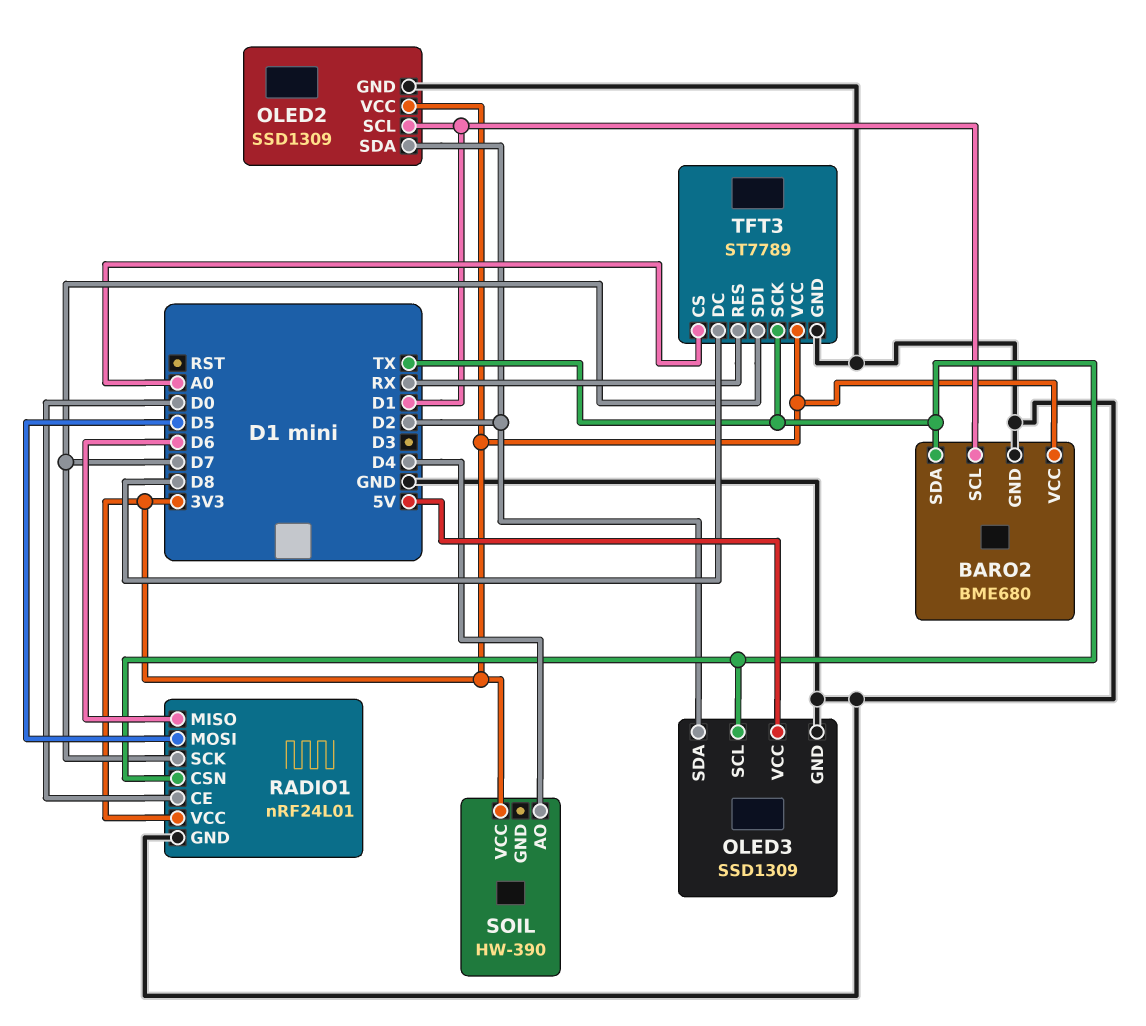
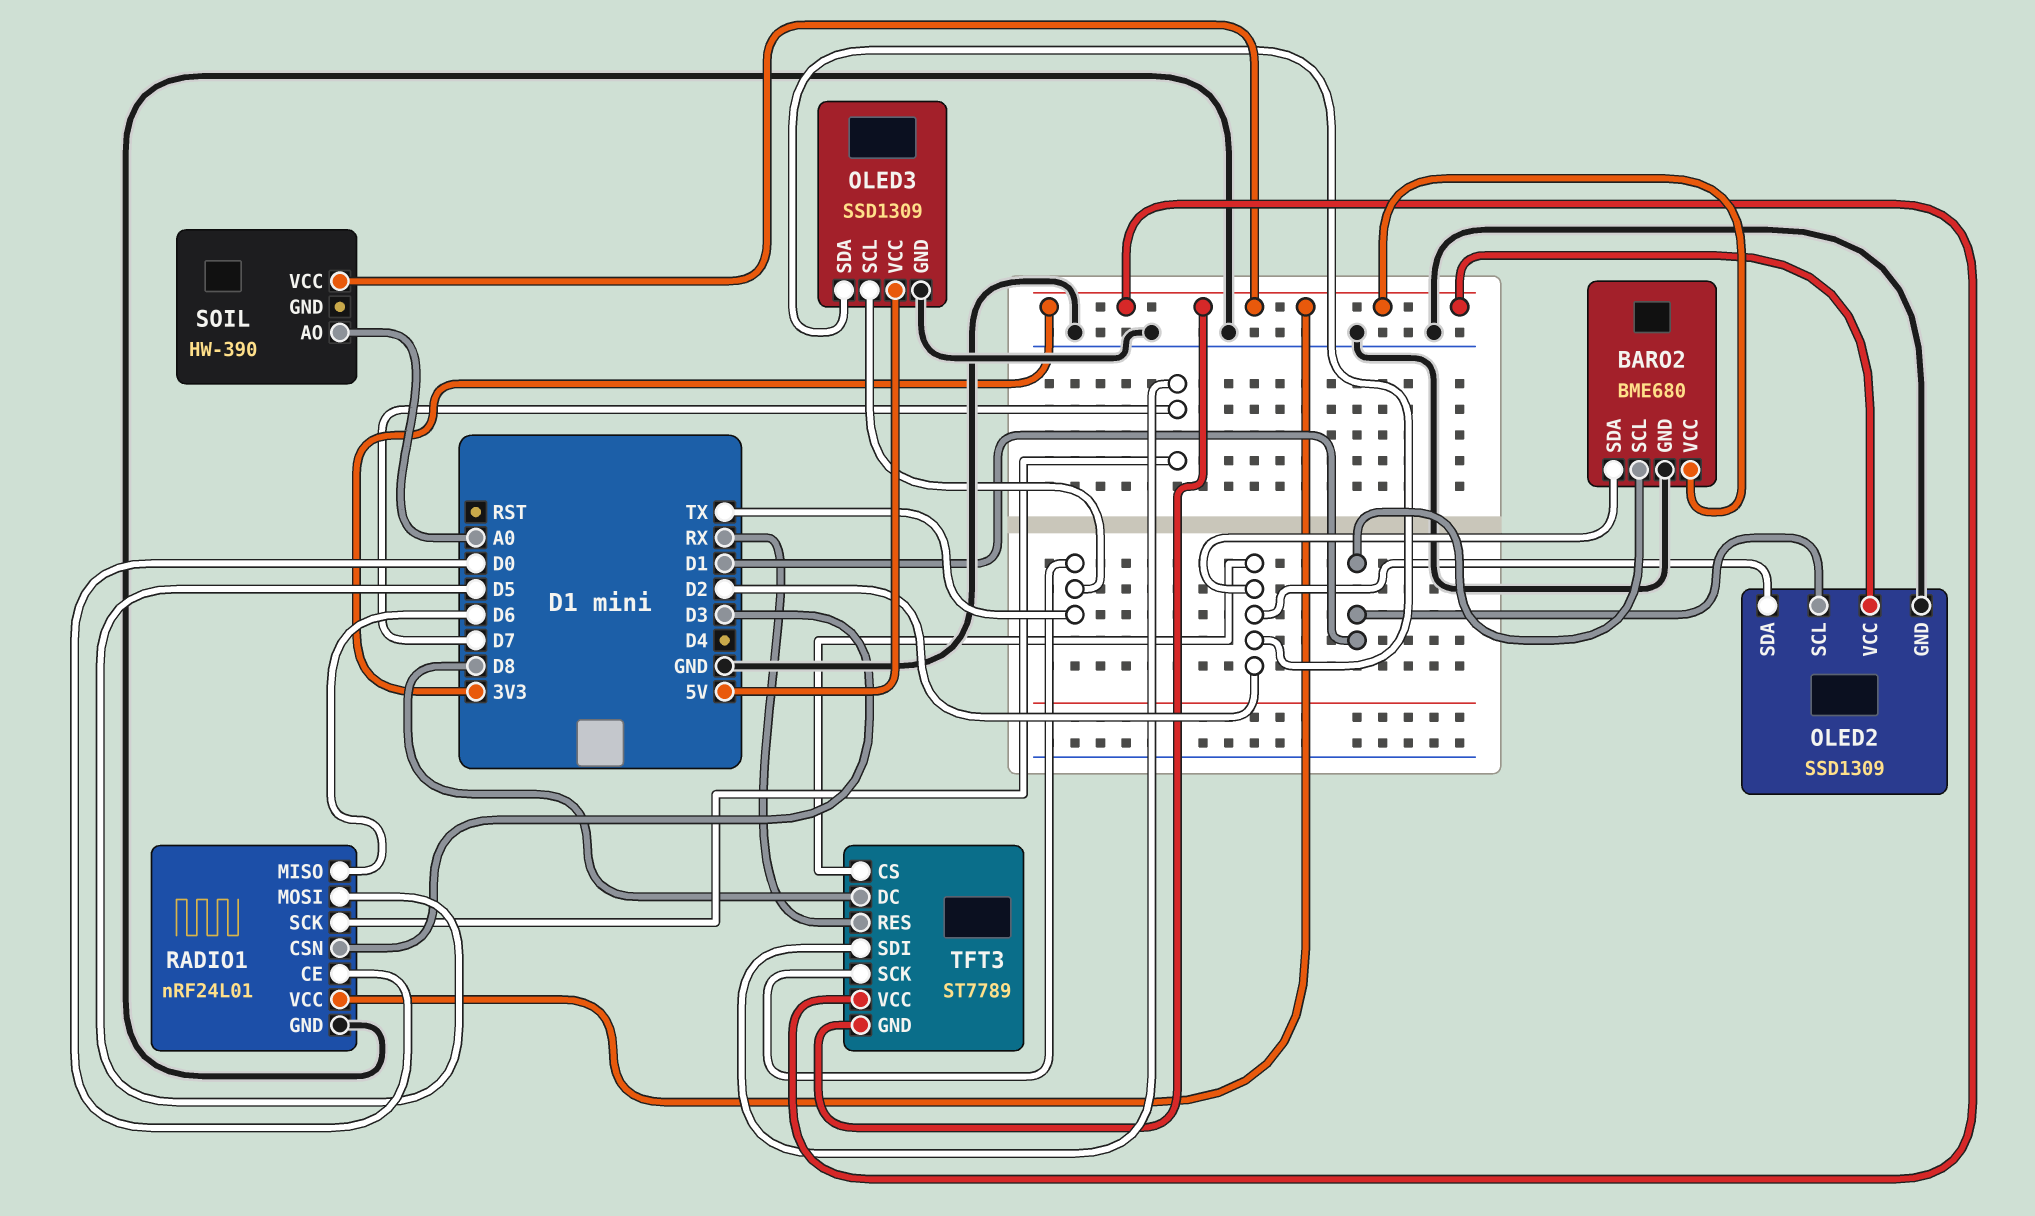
BARO2 pin SDA: TX -> D2
RADIO1 pin CSN: TX -> D3
SOIL pin AO: D4 -> A0
TFT3 pin CS: A0 -> D2
TFT3 pin GND: GND -> 3V3

